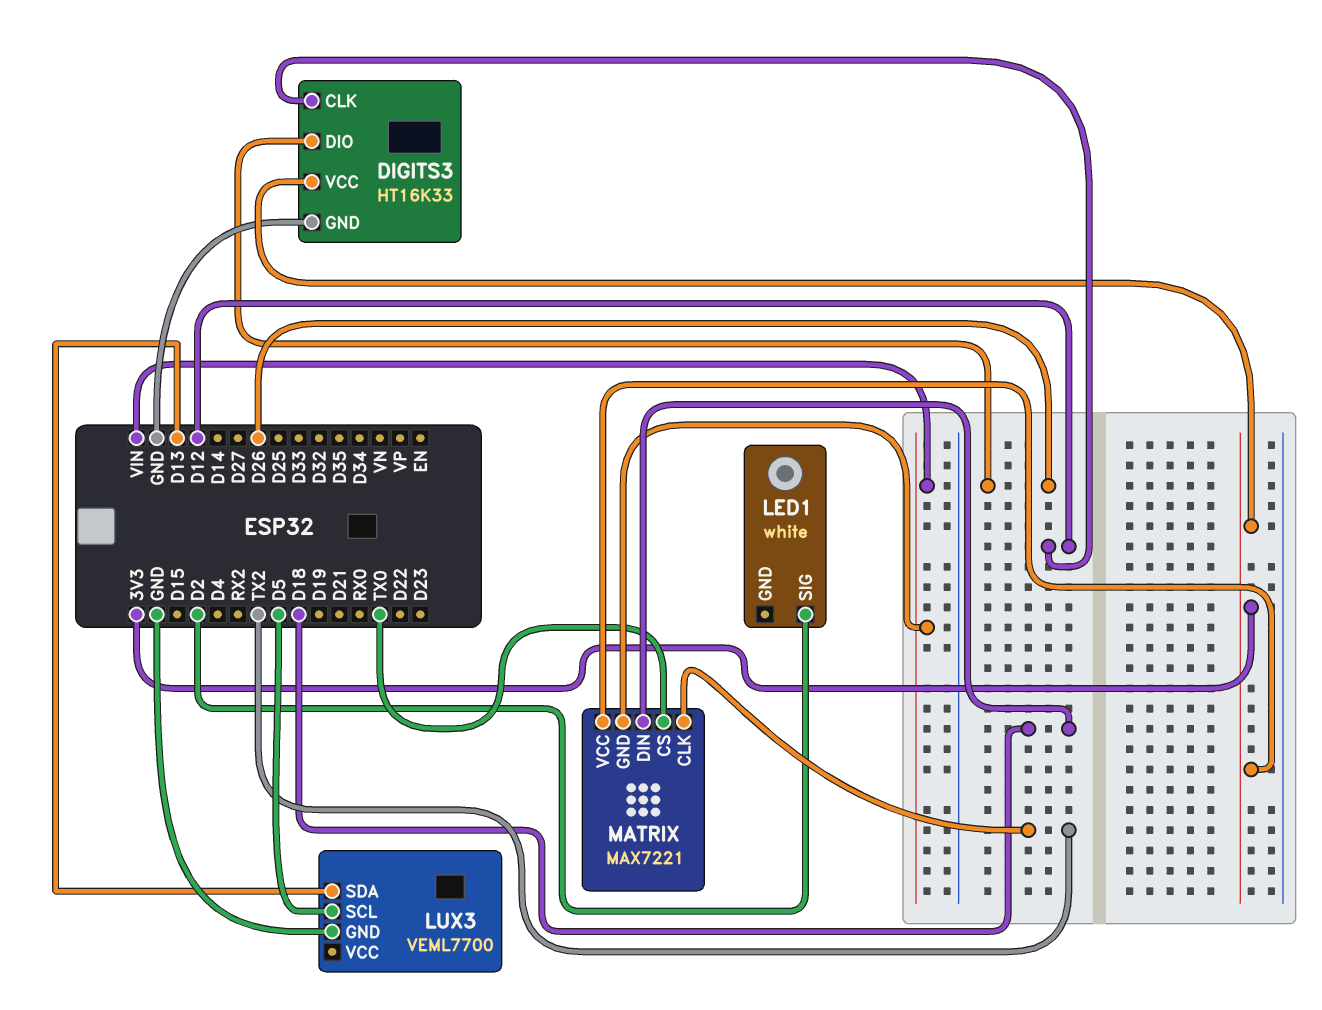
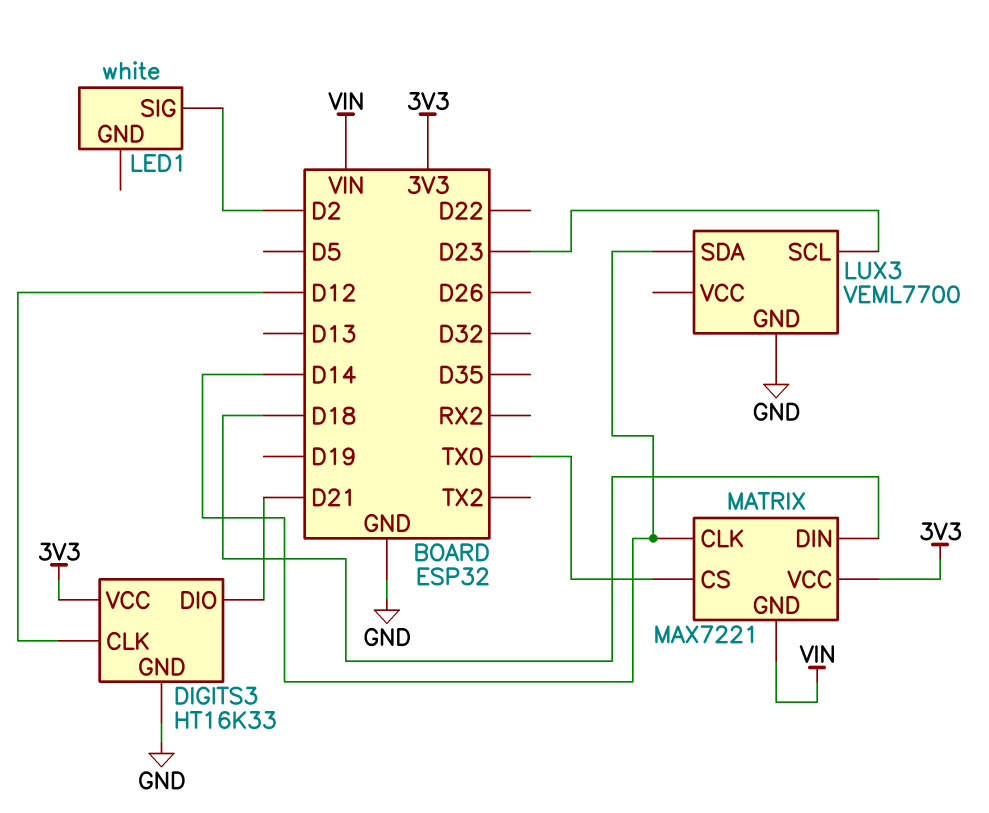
DIGITS3 pin DIO: D26 -> D21
LUX3 pin SCL: D5 -> D23
LUX3 pin SDA: D13 -> D14
MATRIX pin CLK: TX2 -> D14

